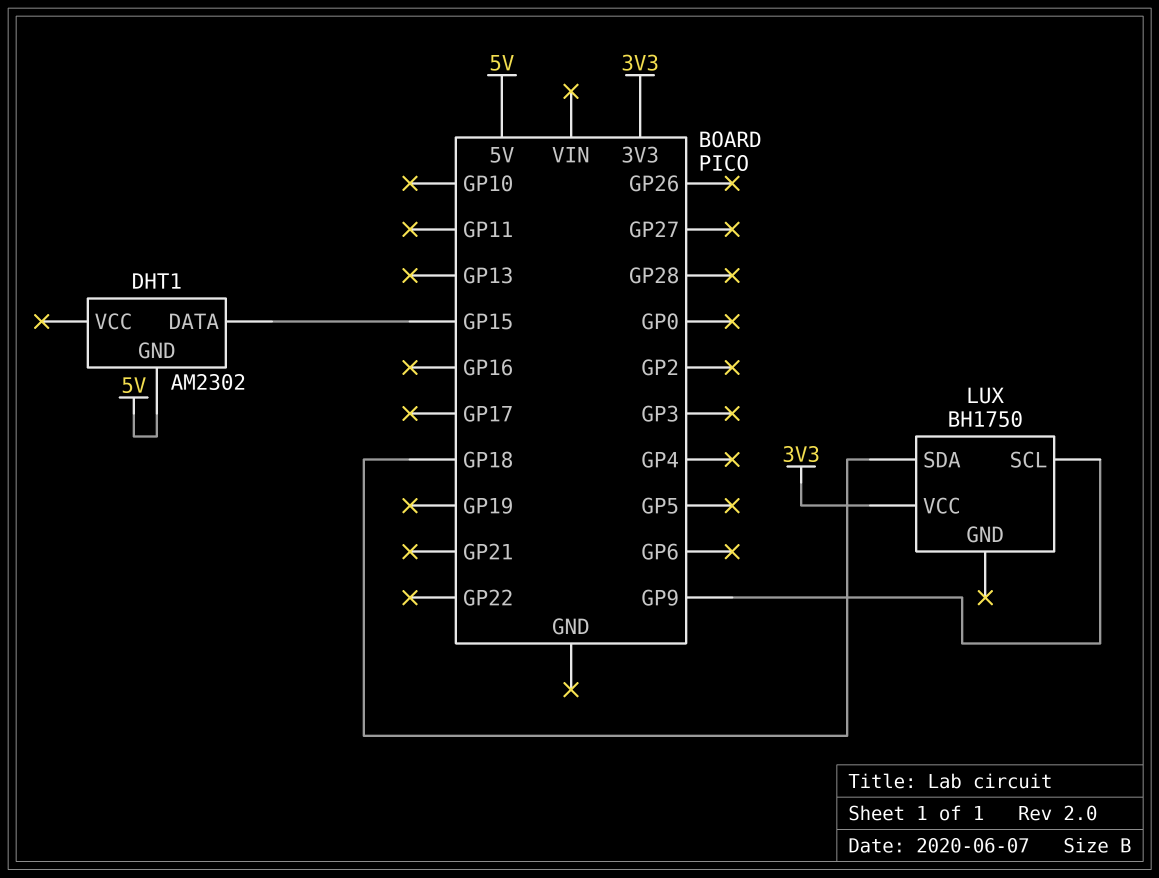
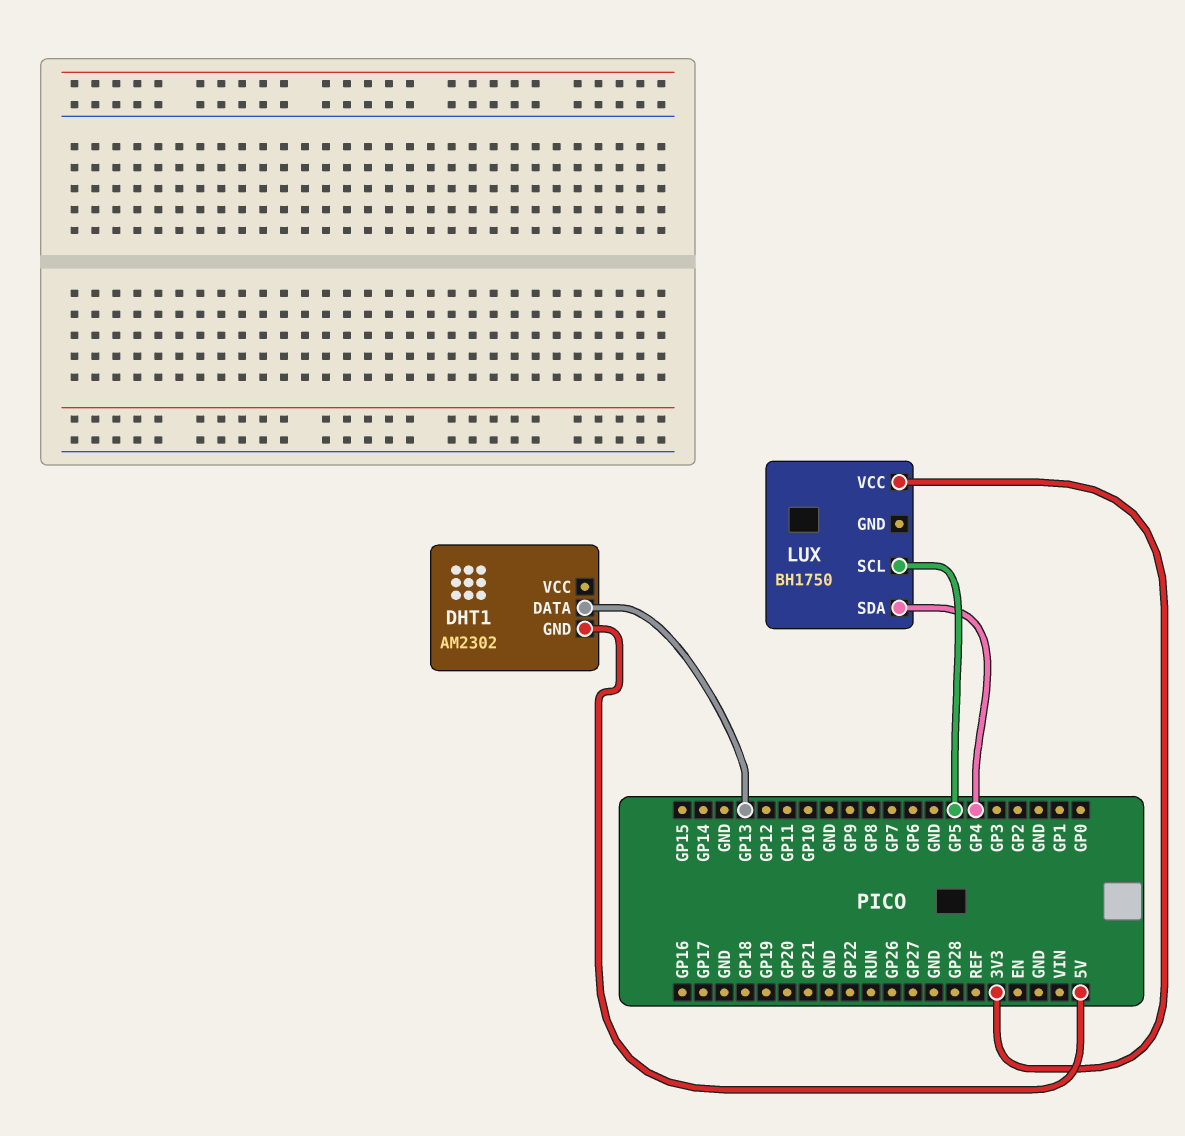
DHT1 pin DATA: GP15 -> GP13
LUX pin SCL: GP9 -> GP5
LUX pin SDA: GP18 -> GP4

